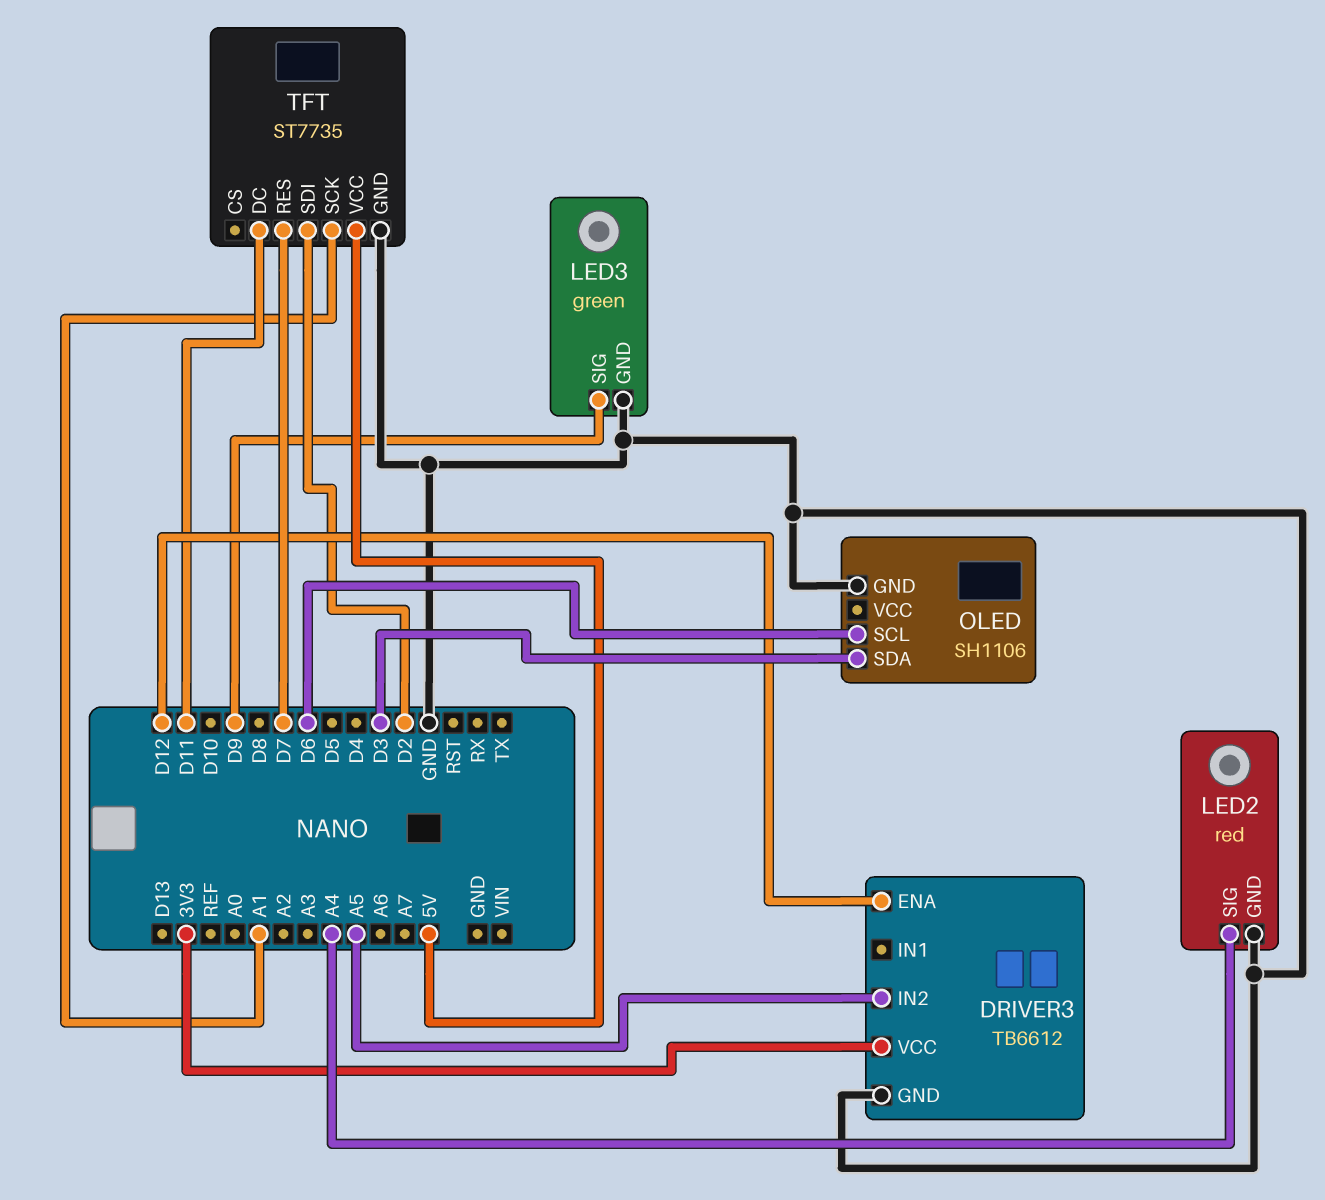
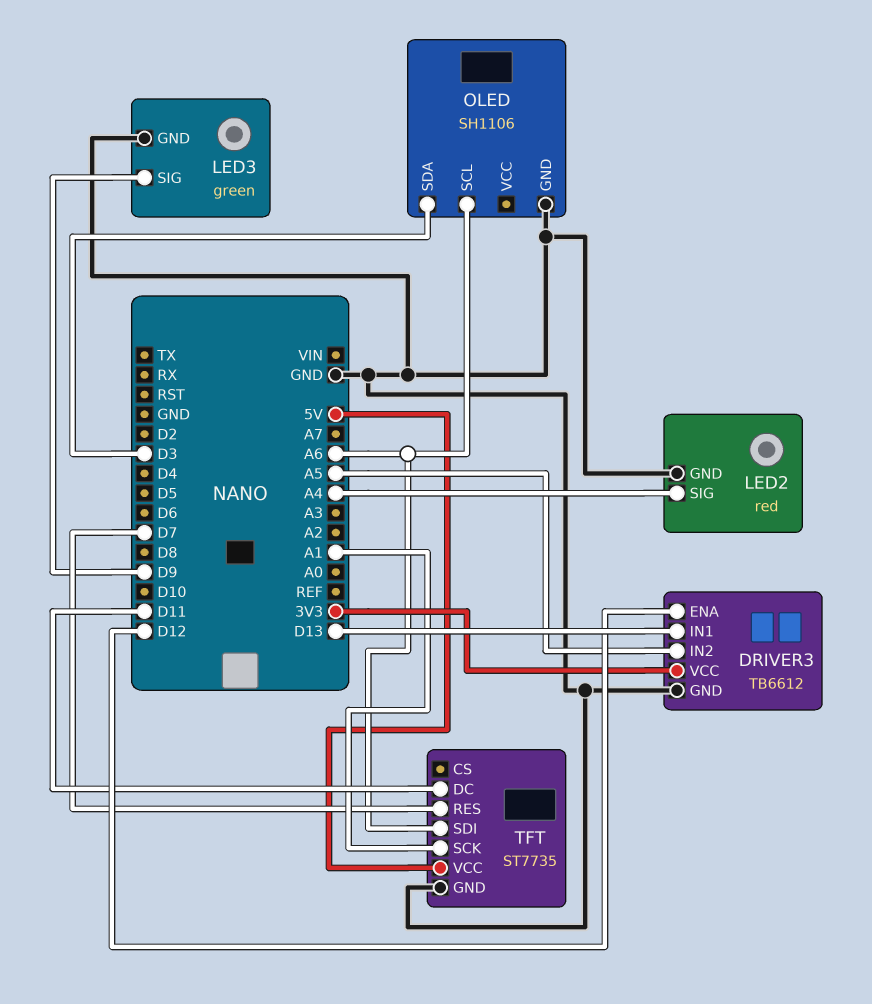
DRIVER3 pin IN1: none -> D13
OLED pin SCL: D6 -> A6
TFT pin SDI: D2 -> A6

